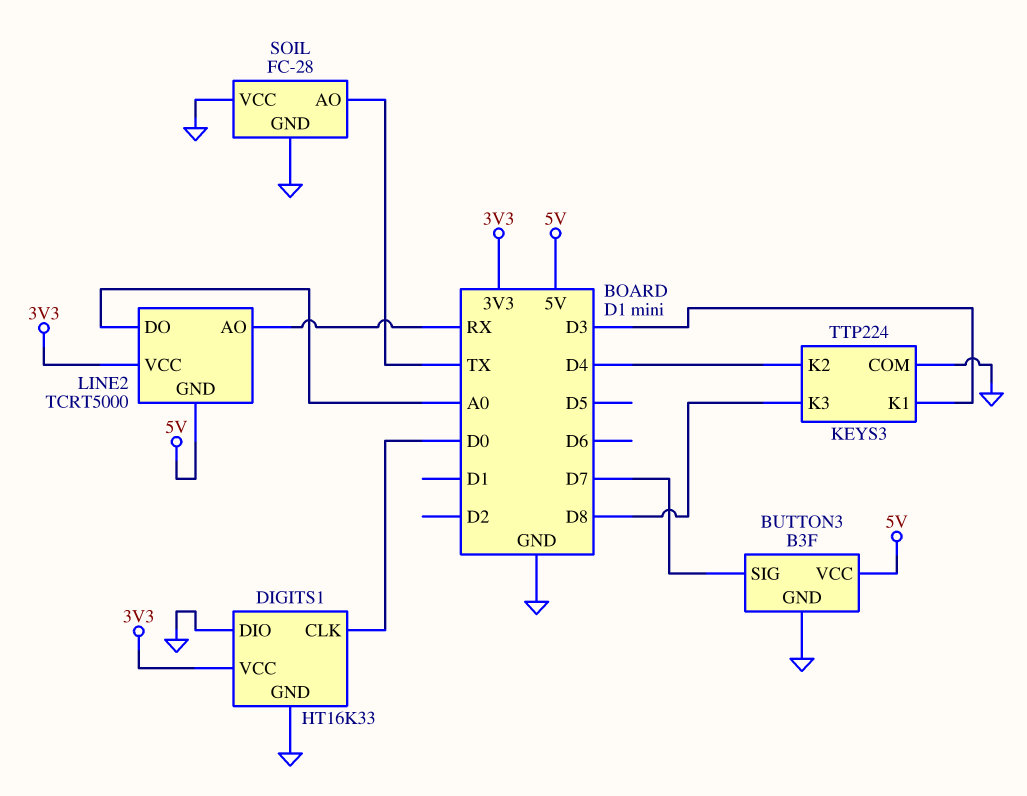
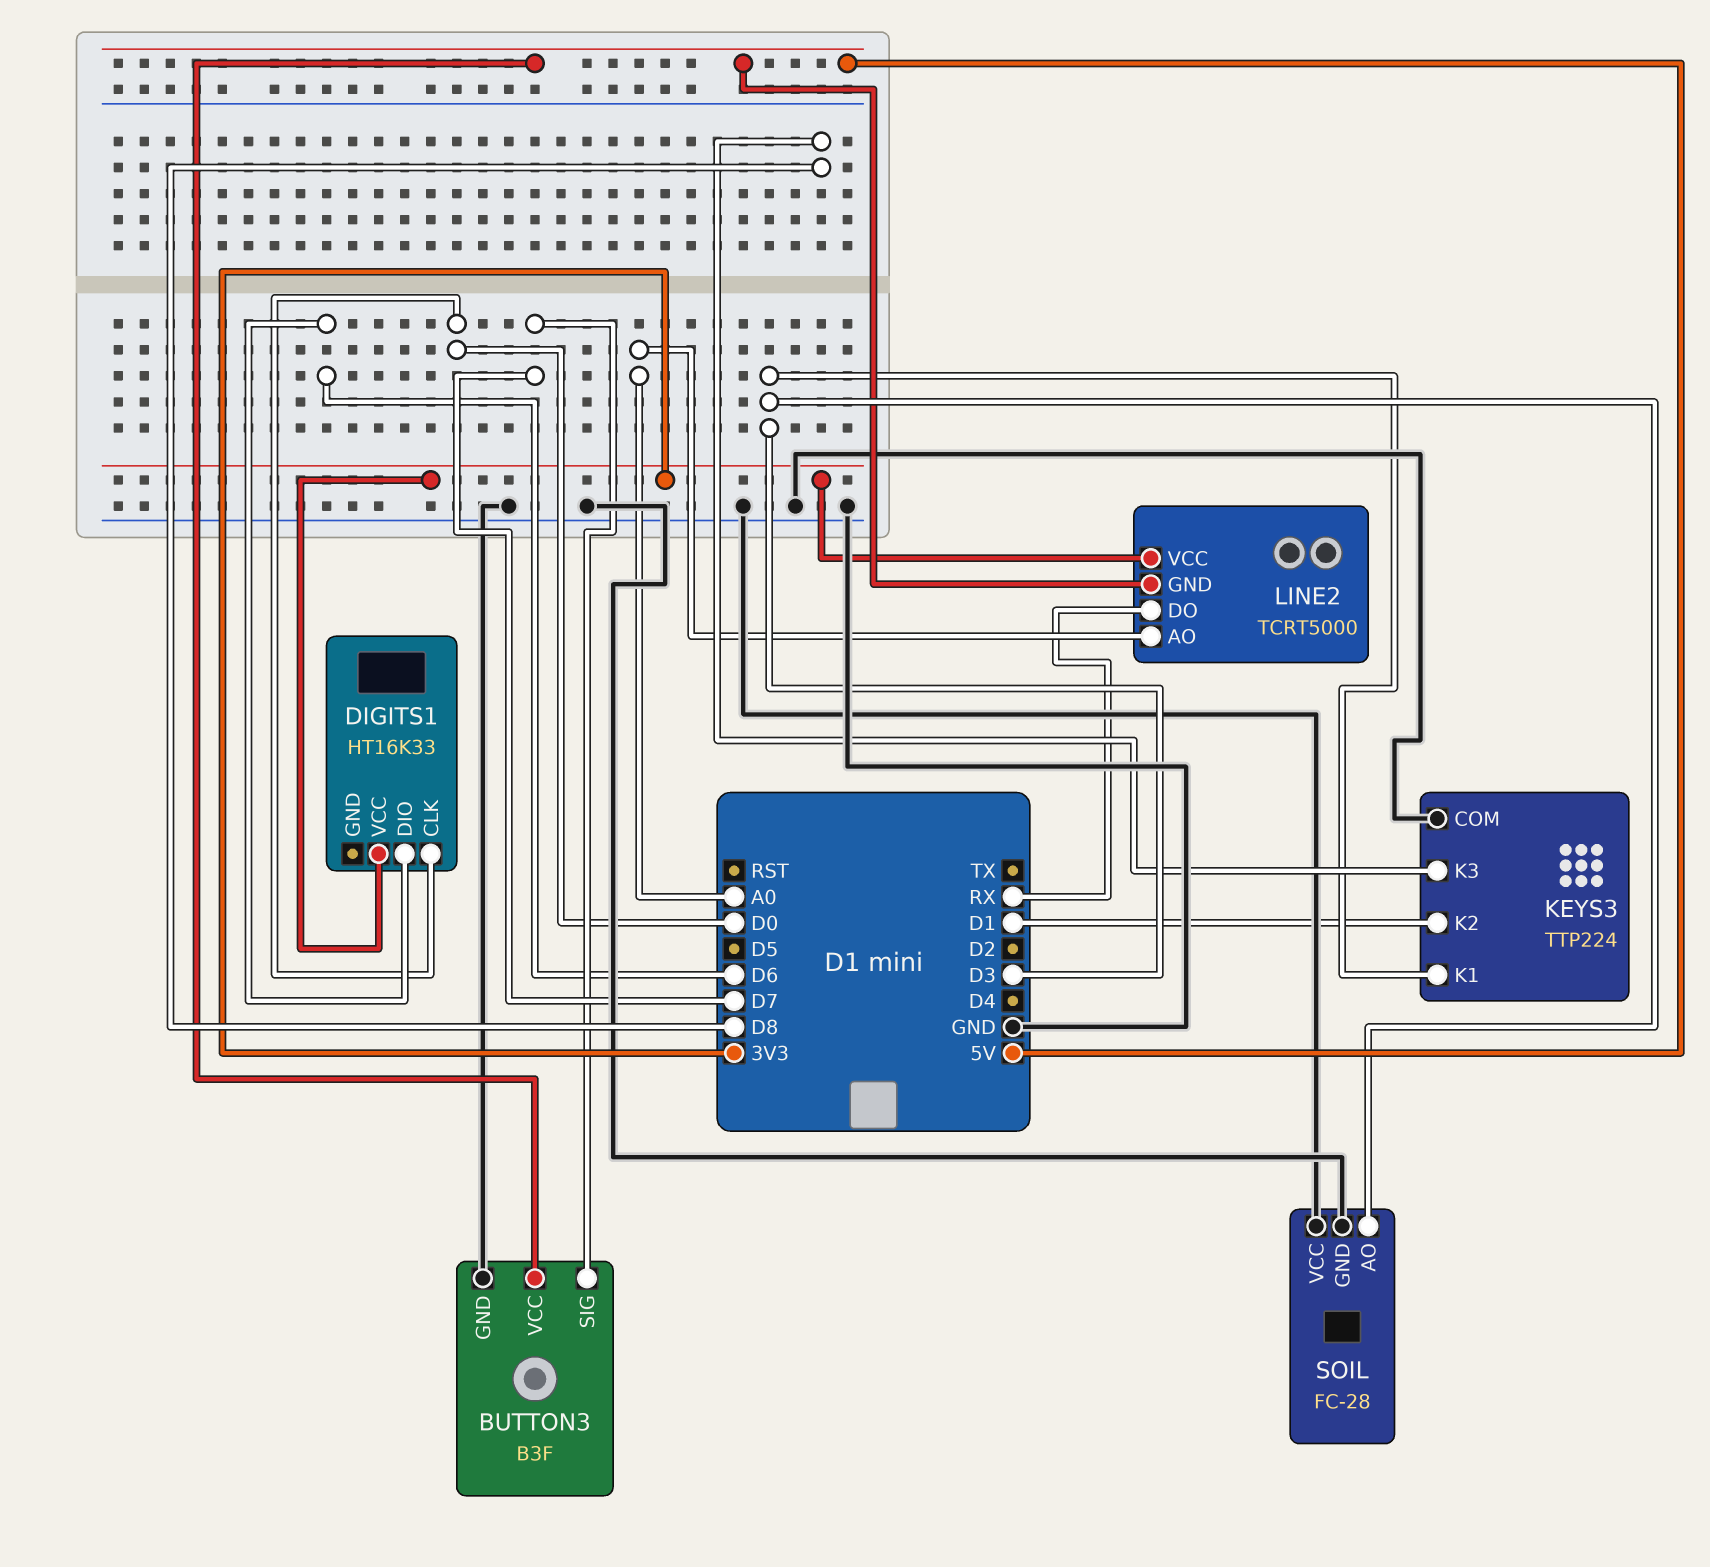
DIGITS1 pin DIO: GND -> D6
DIGITS1 pin GND: GND -> none
KEYS3 pin K2: D4 -> D1
LINE2 pin AO: RX -> A0
LINE2 pin DO: A0 -> RX
SOIL pin AO: TX -> D3

